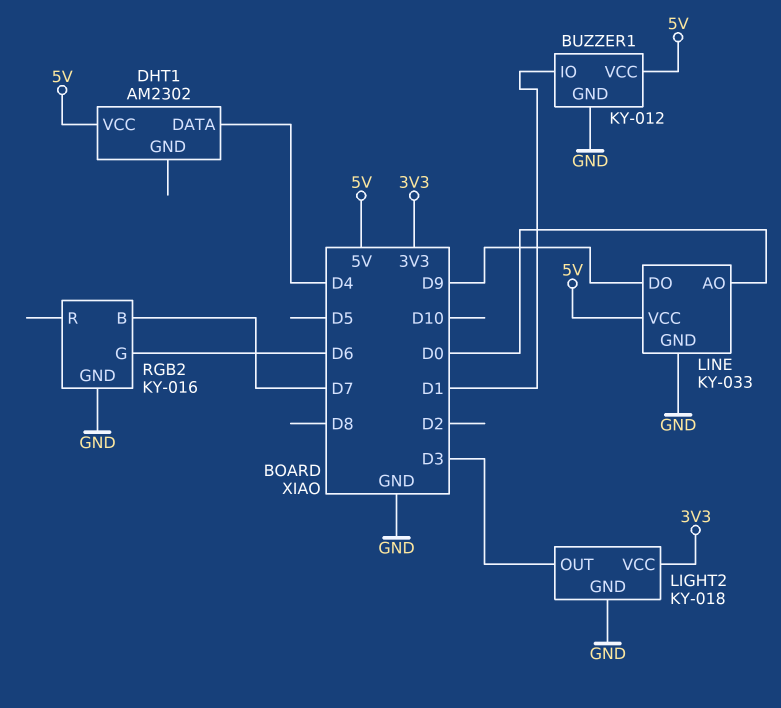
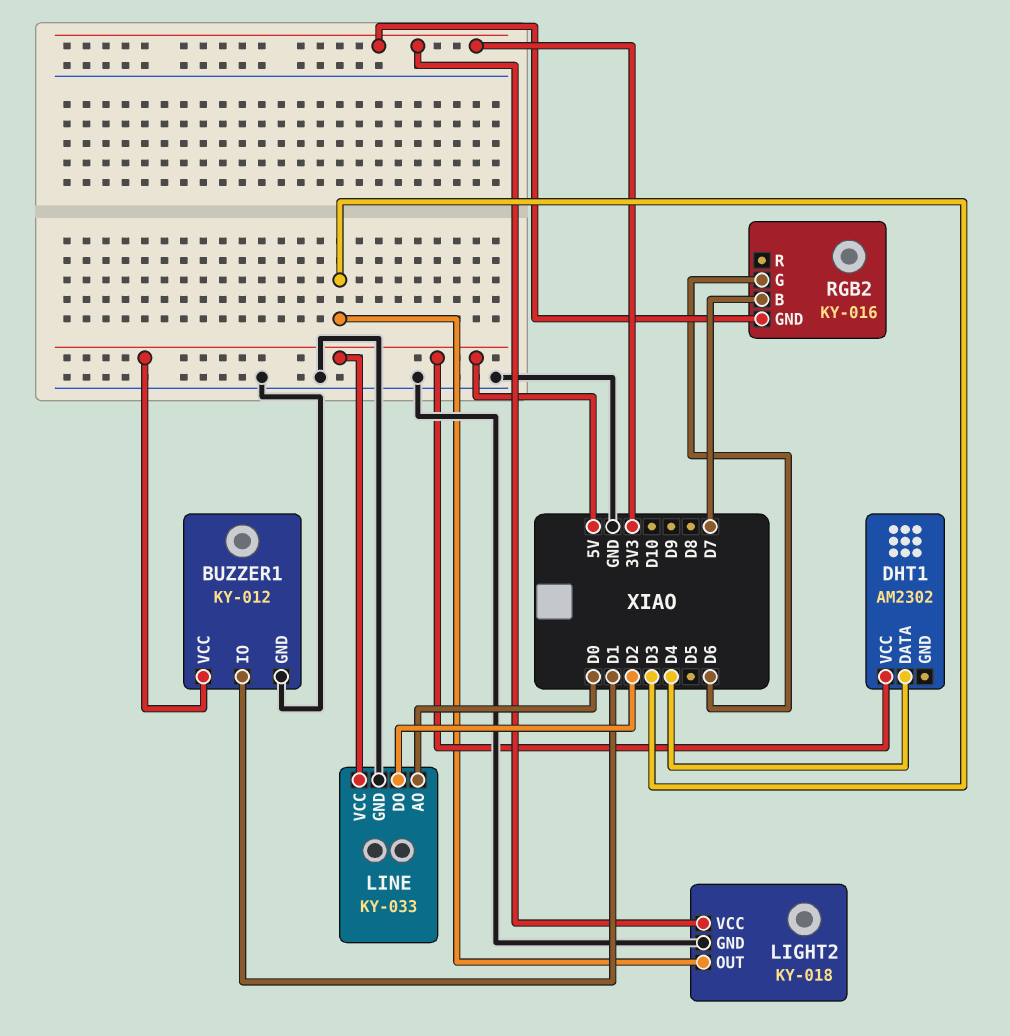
LINE pin DO: D9 -> D2
RGB2 pin GND: GND -> 3V3

